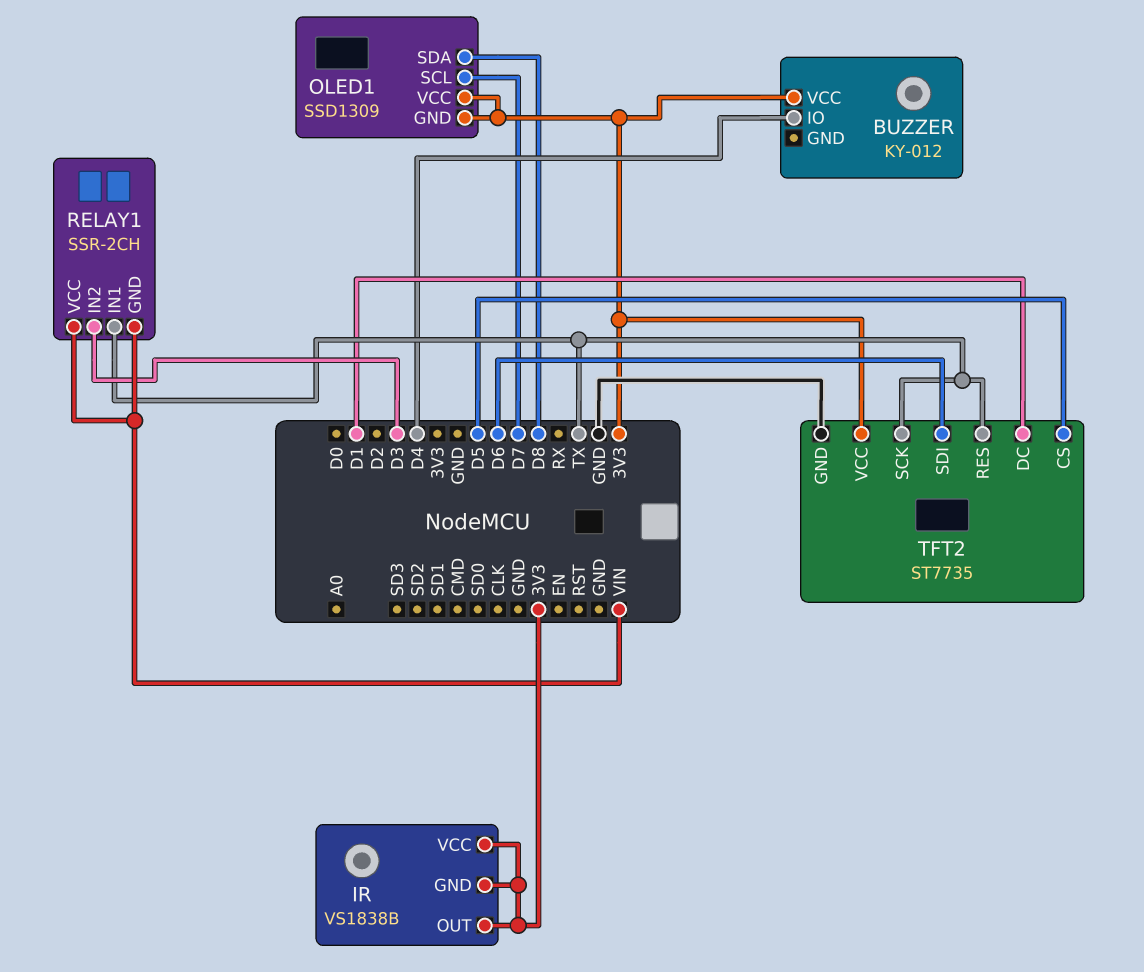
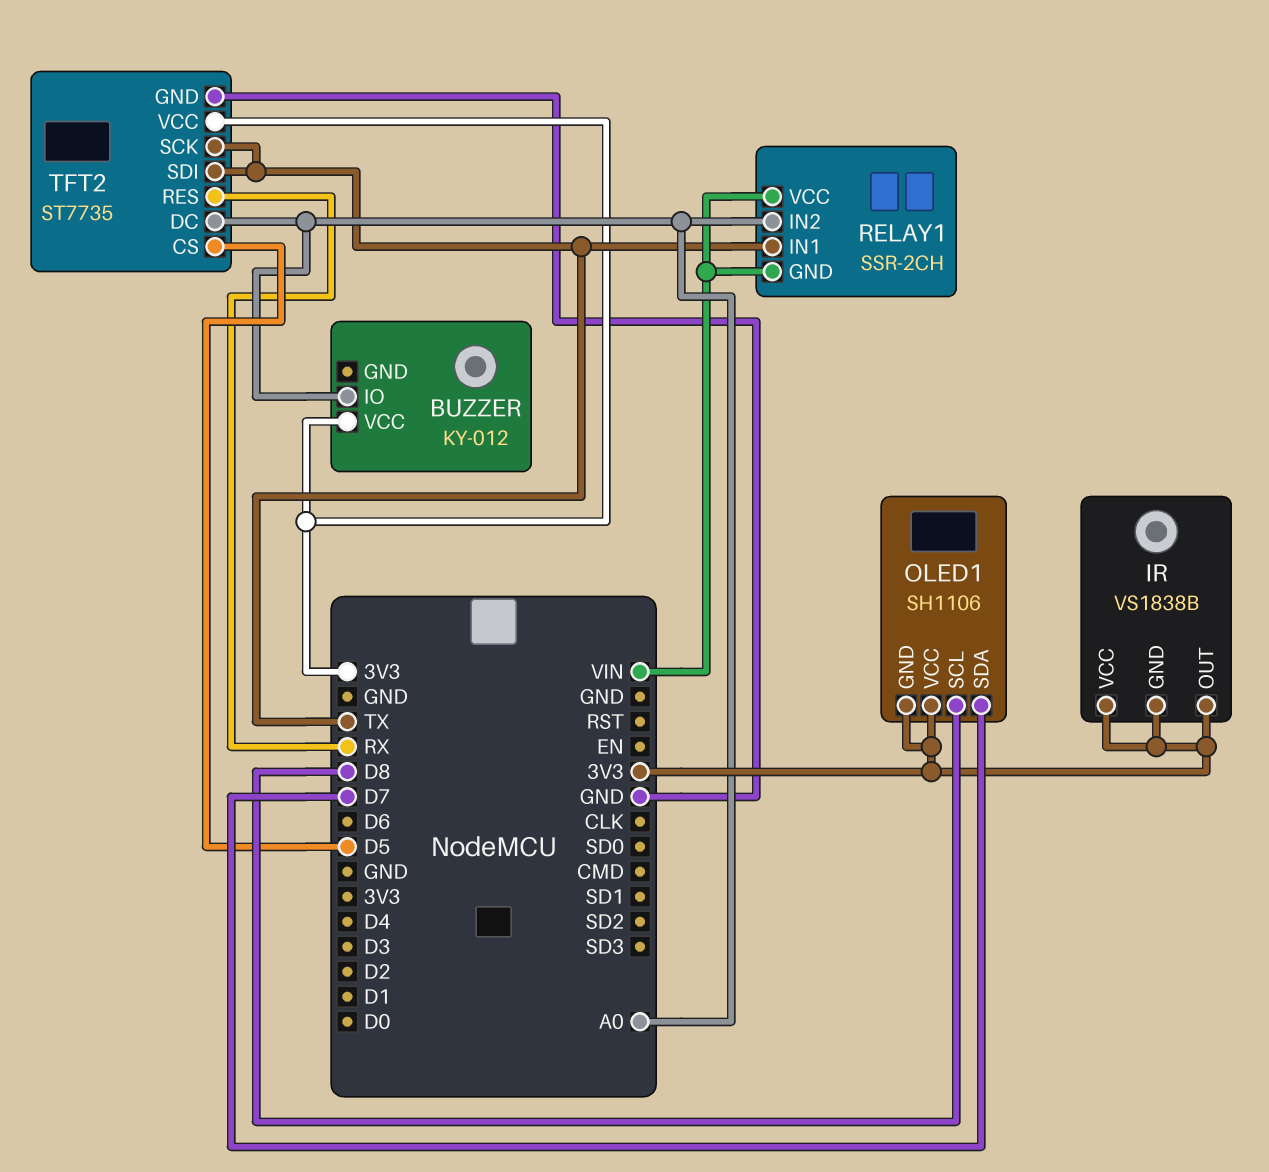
BUZZER pin IO: D4 -> A0
OLED1: SSD1309 -> SH1106
OLED1 pin SCL: D7 -> D8
OLED1 pin SDA: D8 -> D7
RELAY1 pin IN2: D3 -> A0
TFT2 pin DC: D1 -> A0
TFT2 pin RES: TX -> RX
TFT2 pin SDI: D6 -> TX

